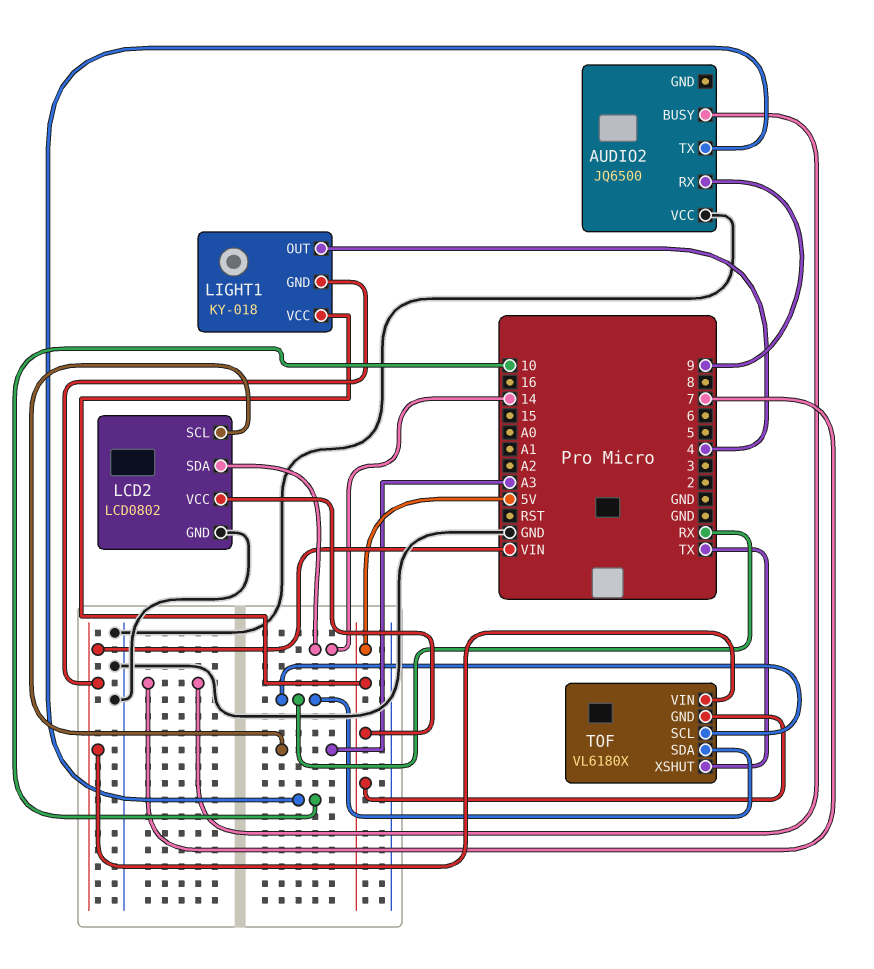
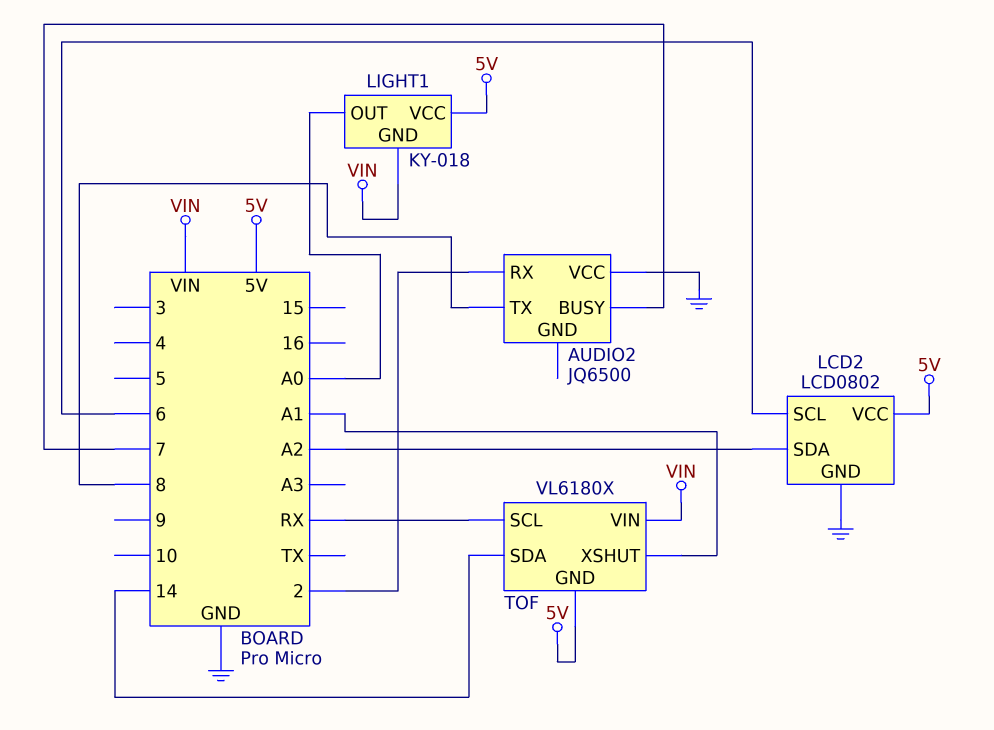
AUDIO2 pin RX: 9 -> 2
AUDIO2 pin TX: 10 -> 8
LCD2 pin SCL: A3 -> 6
LCD2 pin SDA: 14 -> A2
LIGHT1 pin OUT: 4 -> A0
TOF pin SDA: RX -> 14
TOF pin XSHUT: TX -> A1

